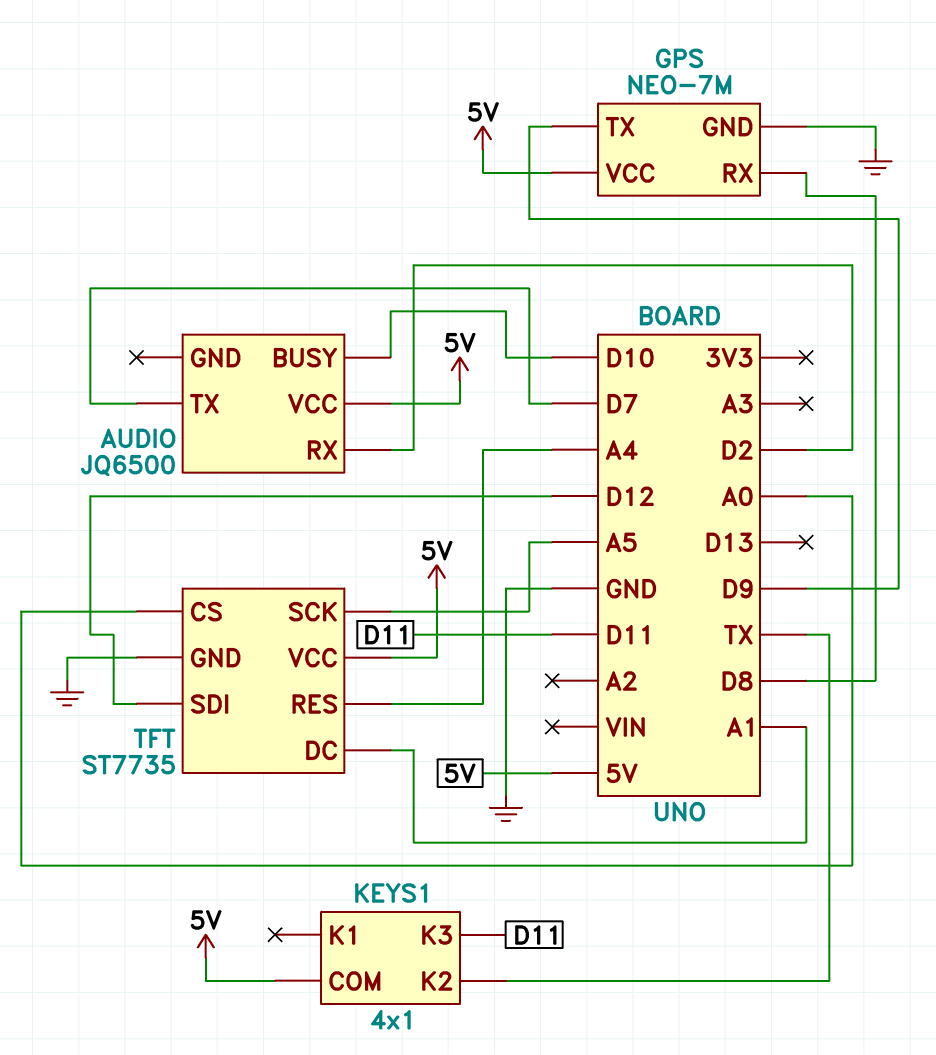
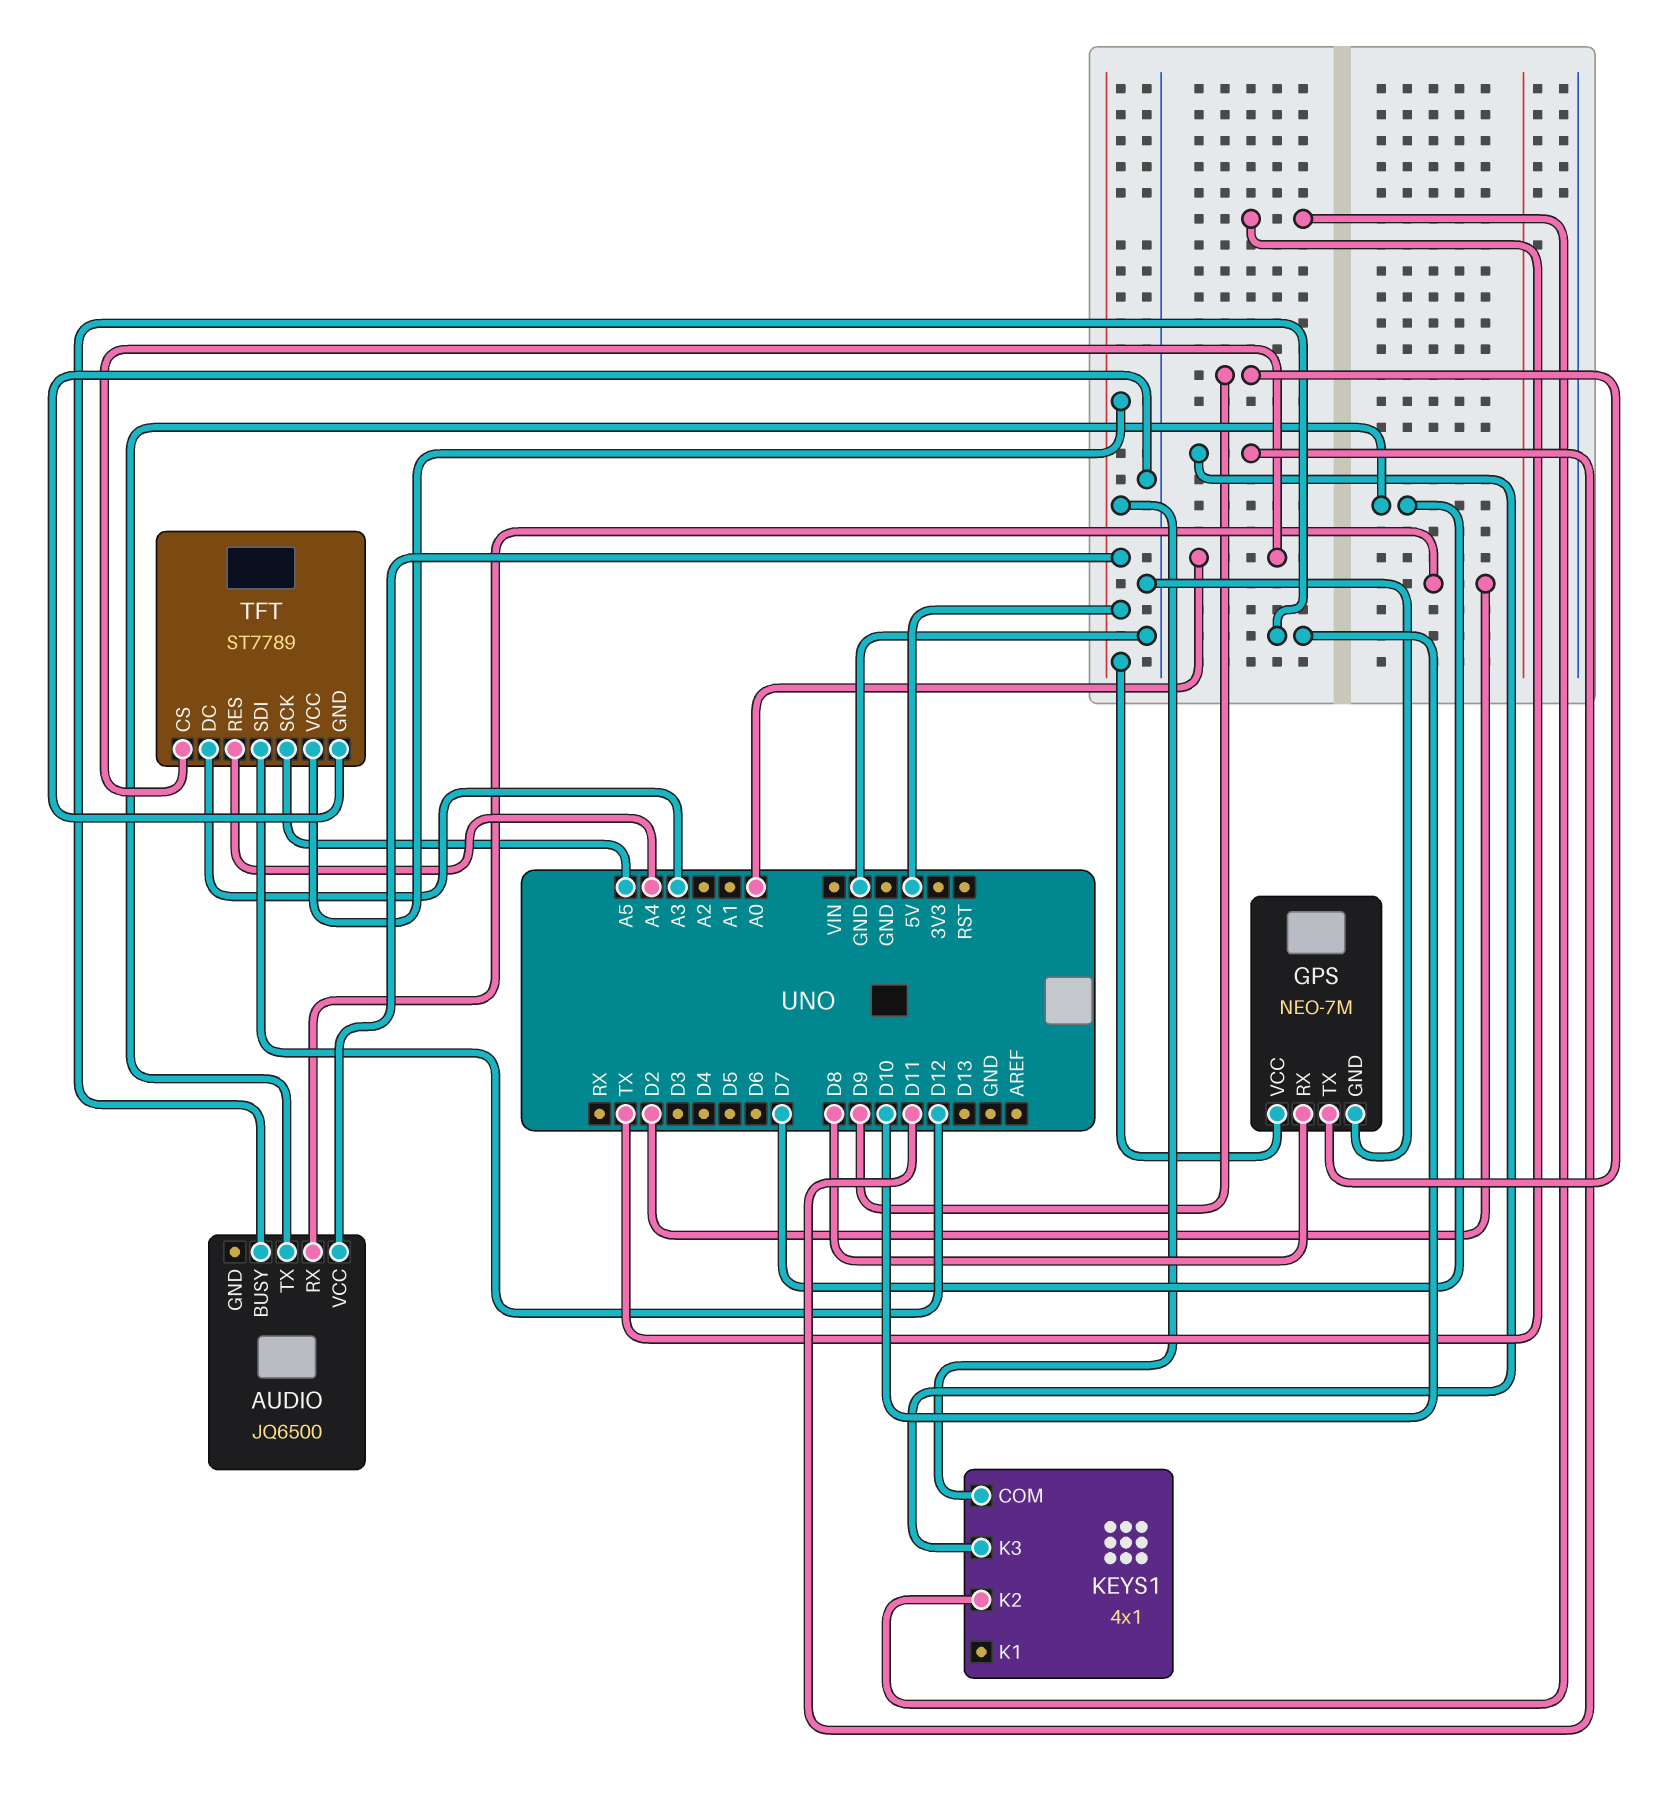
TFT: ST7735 -> ST7789
TFT pin DC: A1 -> A3

